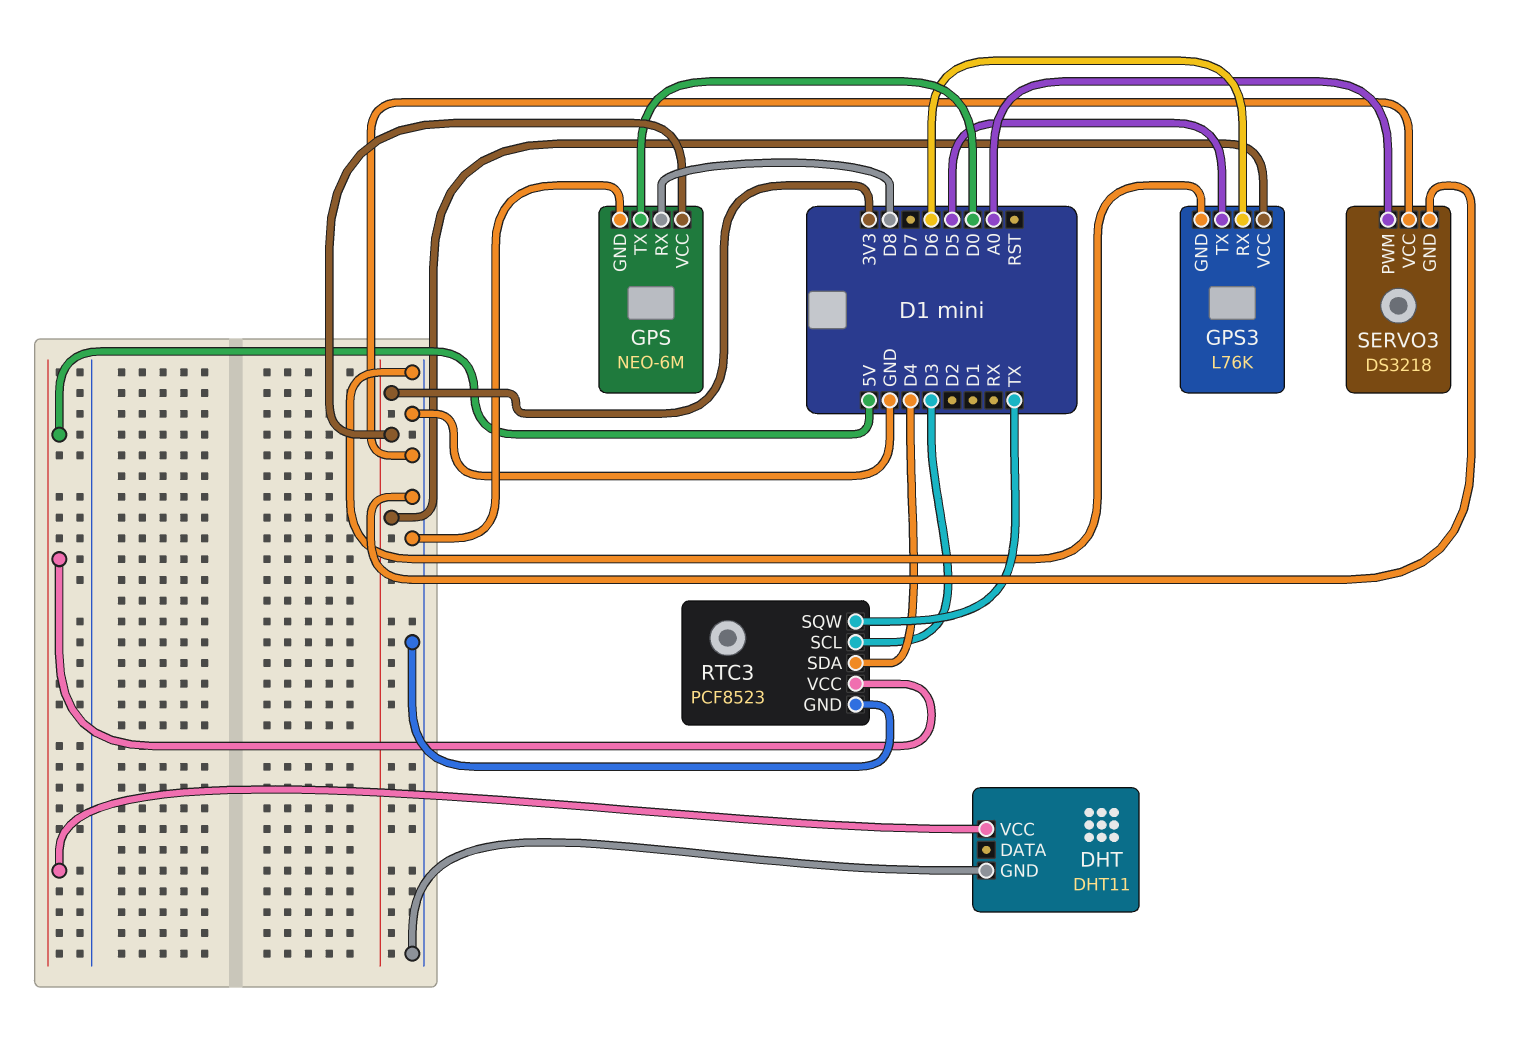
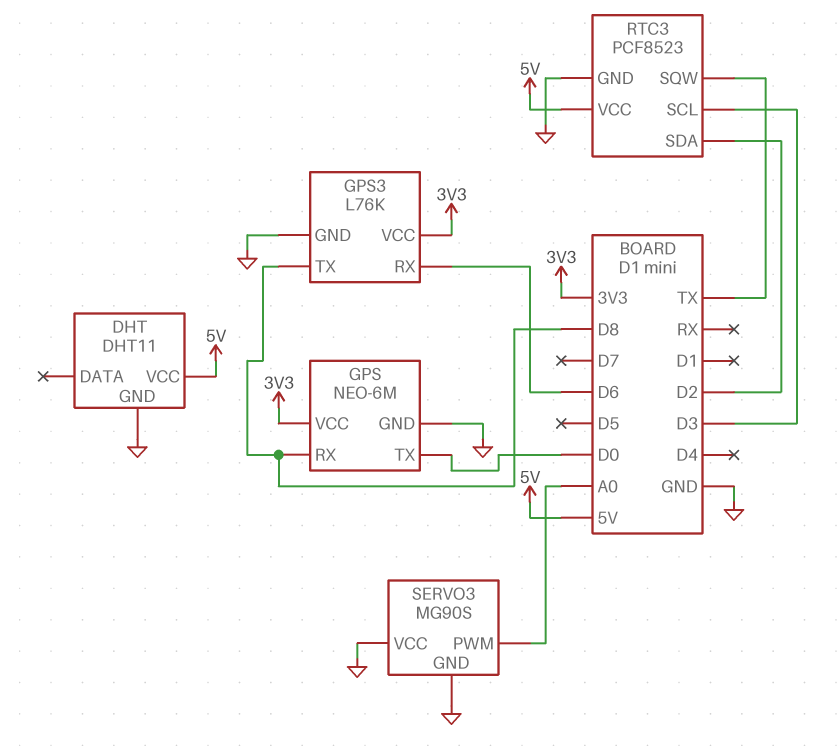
GPS3 pin TX: D5 -> D8
RTC3 pin SDA: D4 -> D2
SERVO3: DS3218 -> MG90S

